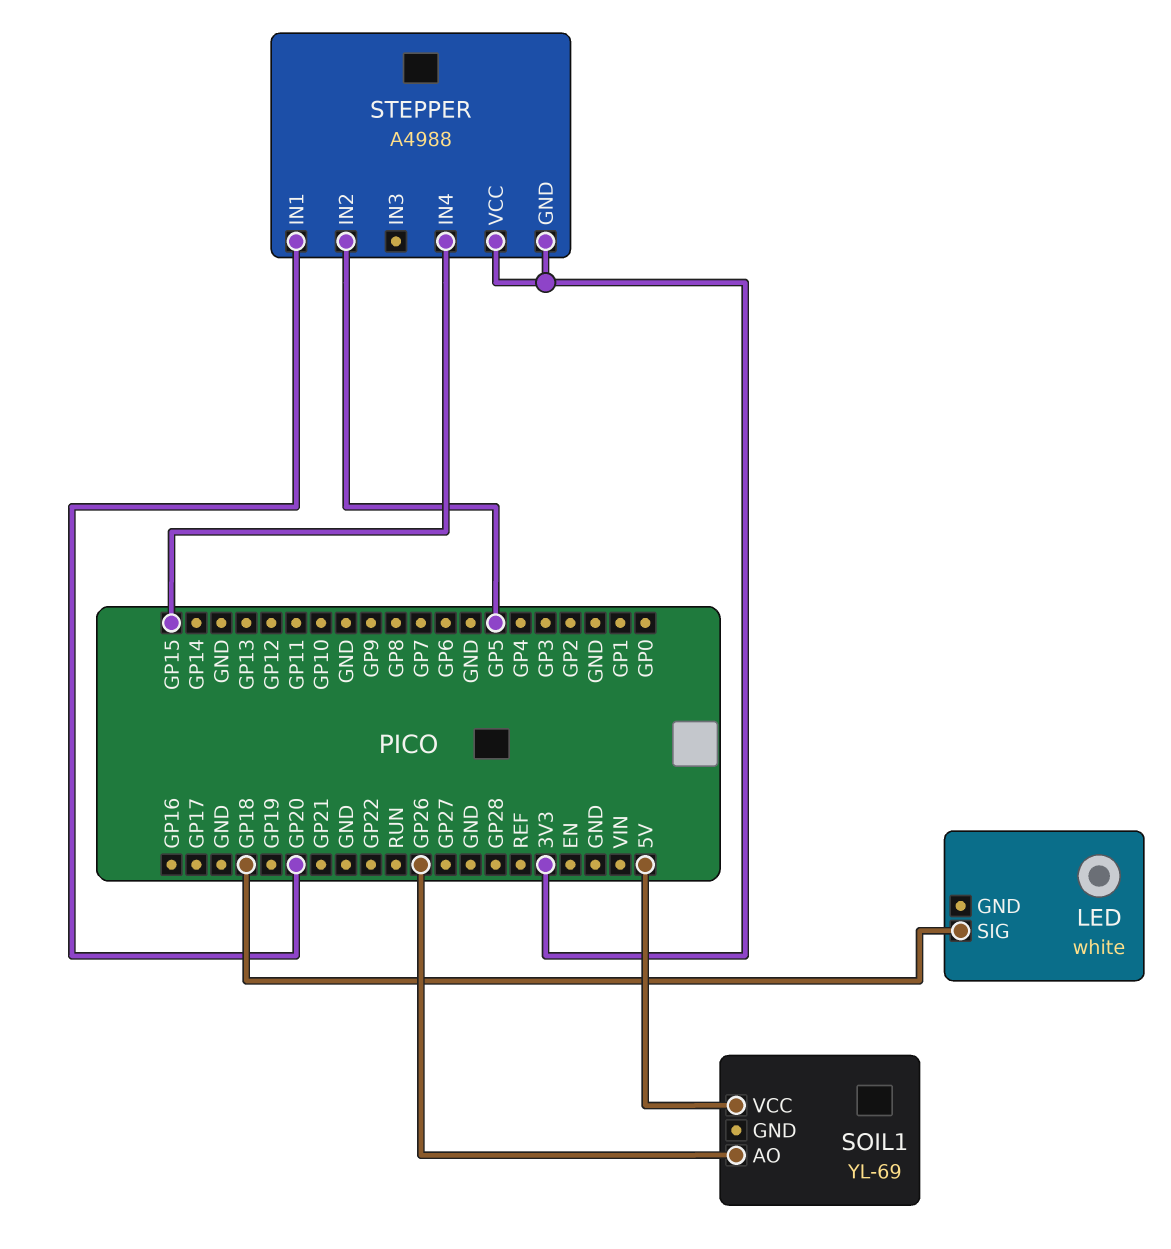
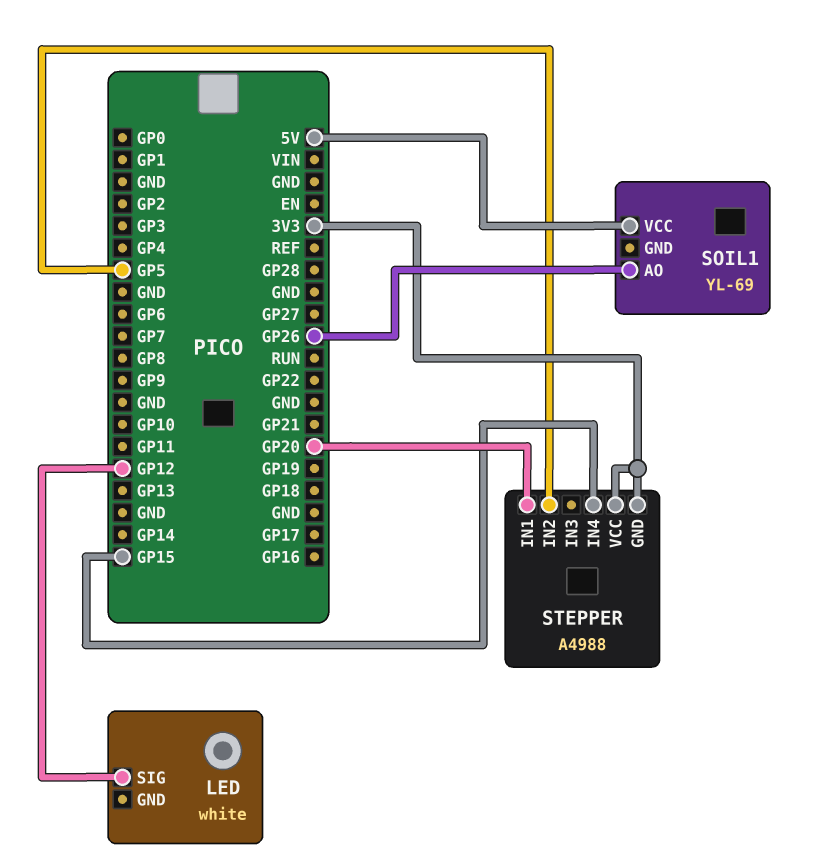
LED pin SIG: GP18 -> GP12

